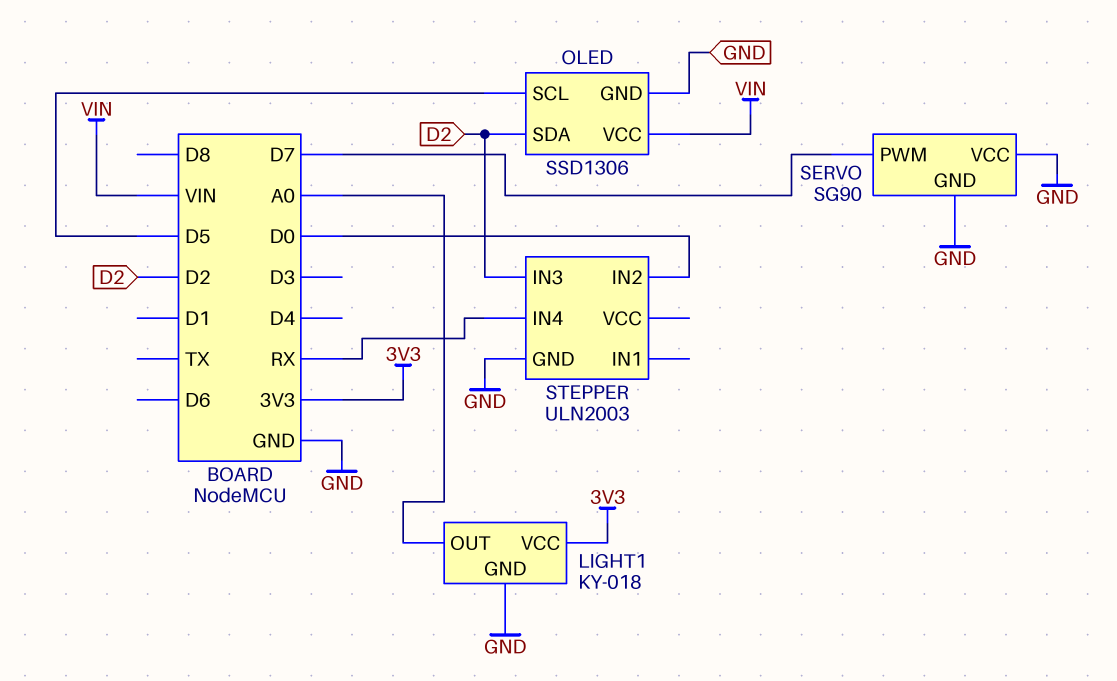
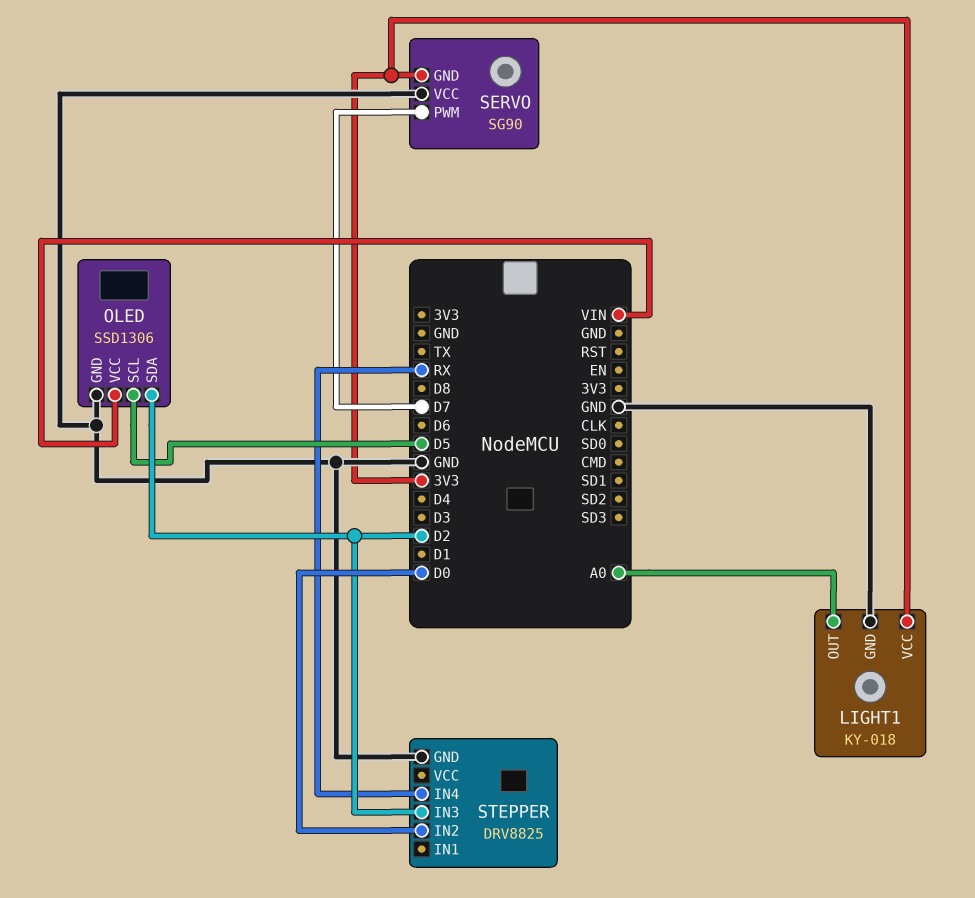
SERVO pin GND: GND -> 3V3
STEPPER: ULN2003 -> DRV8825

